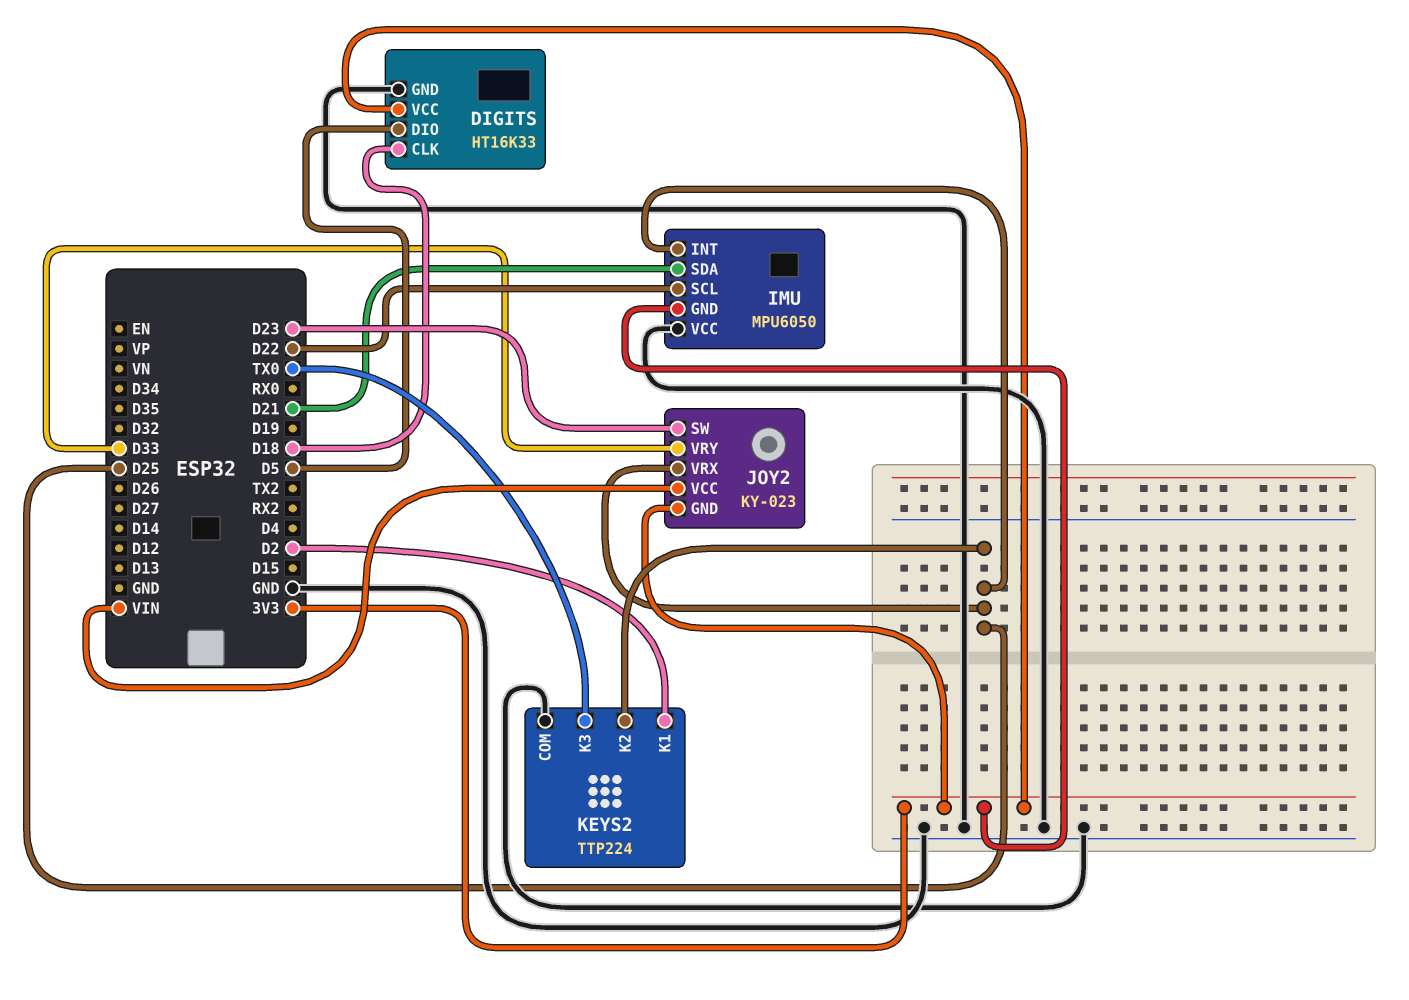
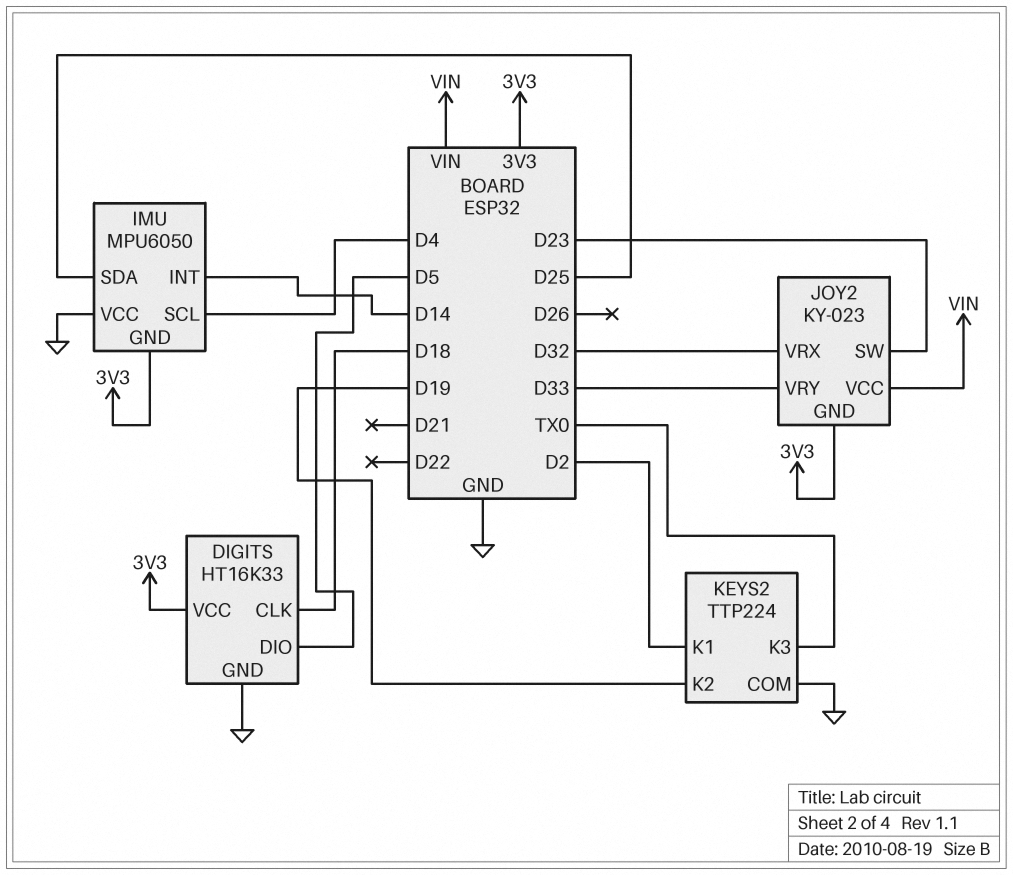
IMU pin INT: D25 -> D14
IMU pin SCL: D22 -> D4
IMU pin SDA: D21 -> D25
JOY2 pin VRX: D25 -> D32
KEYS2 pin K2: D25 -> D19

